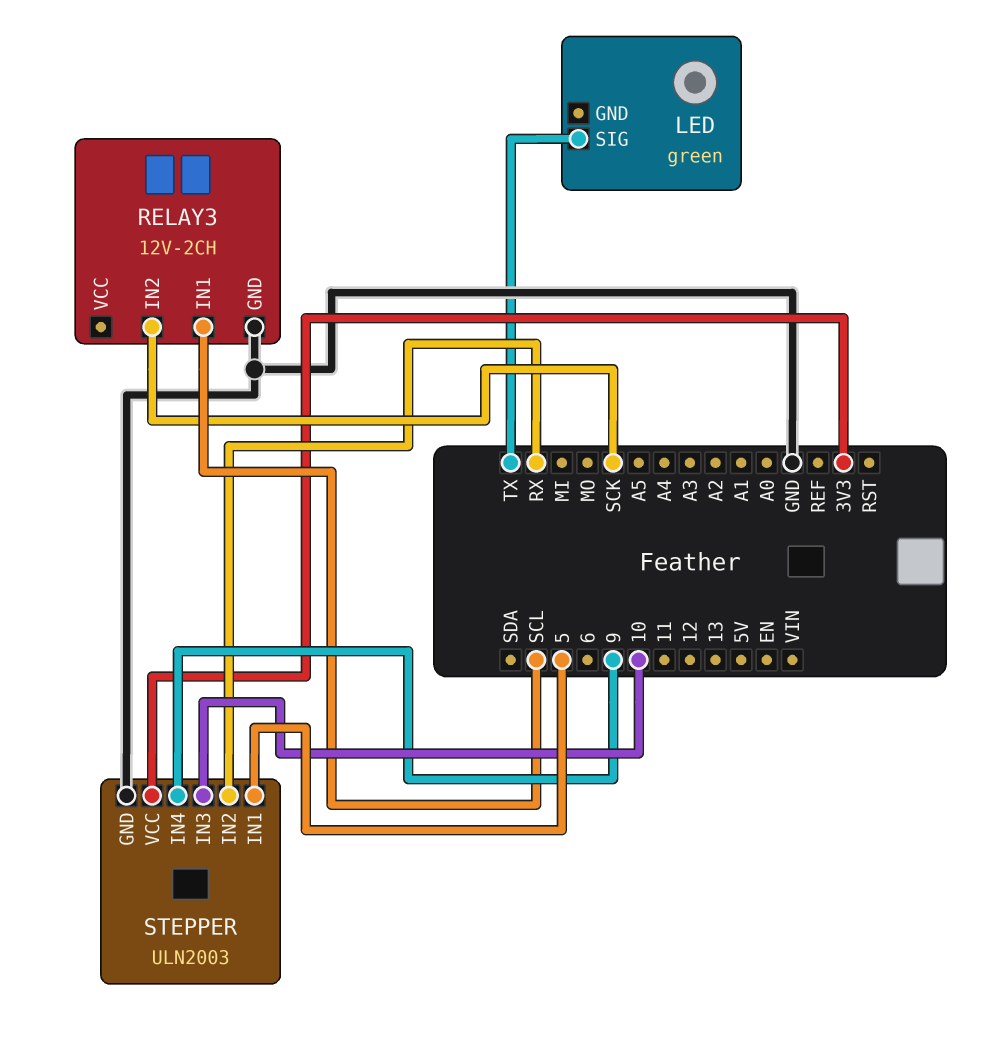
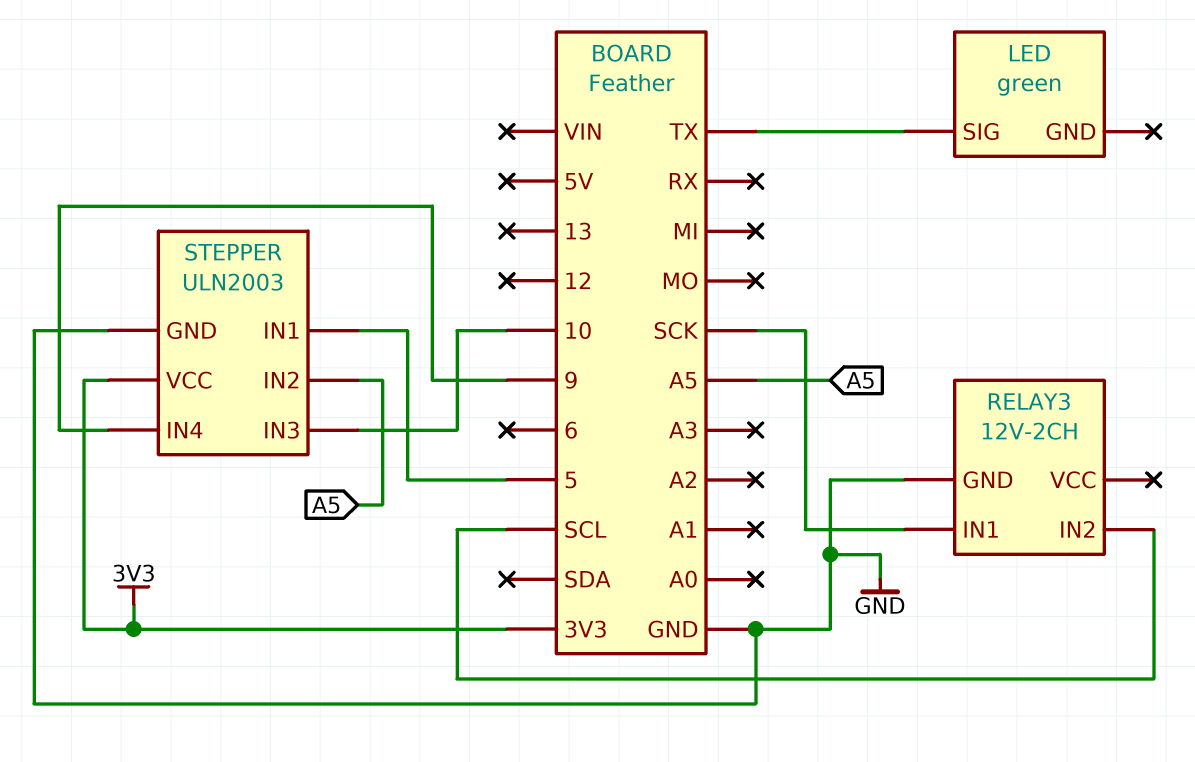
RELAY3 pin IN1: SCL -> SCK
RELAY3 pin IN2: SCK -> SCL
STEPPER pin IN2: RX -> A5

